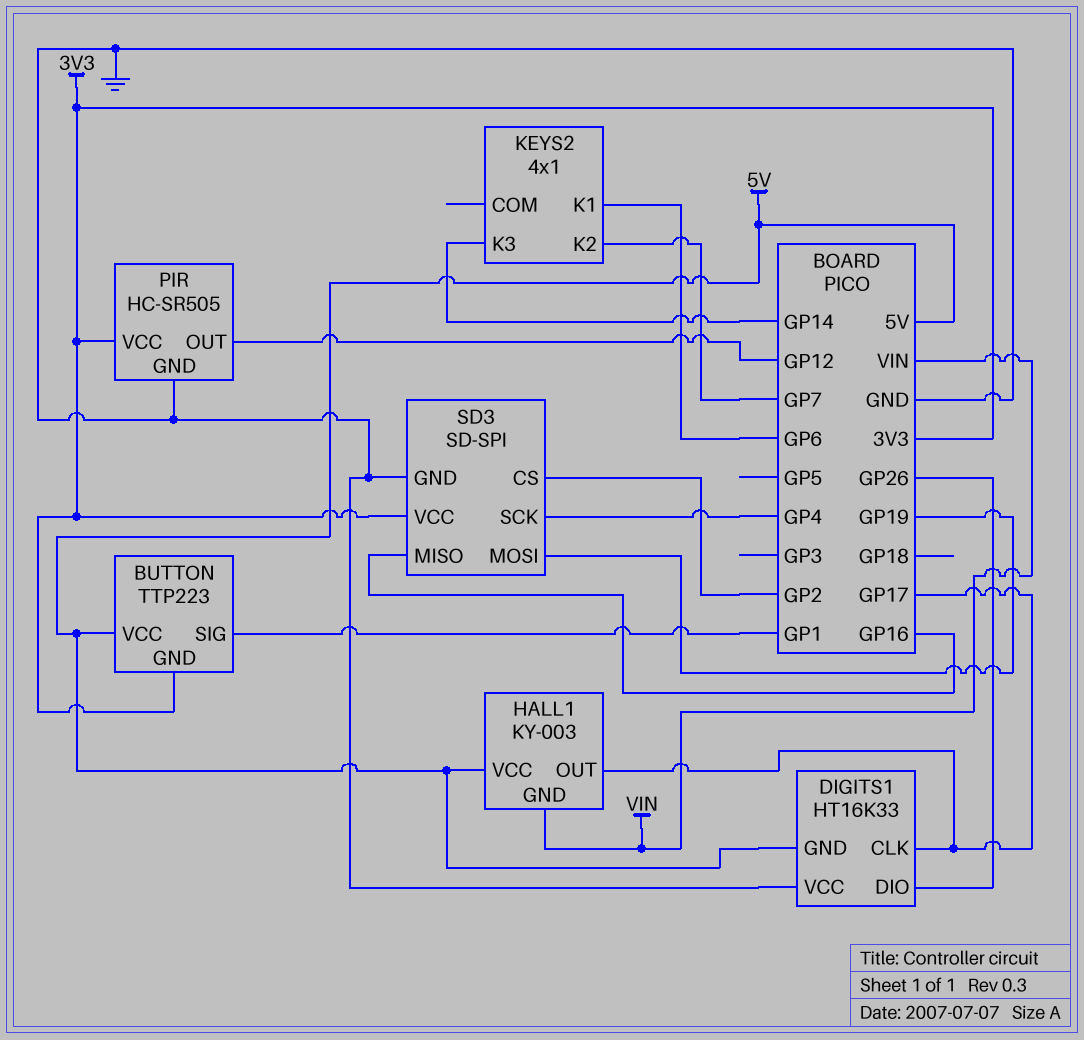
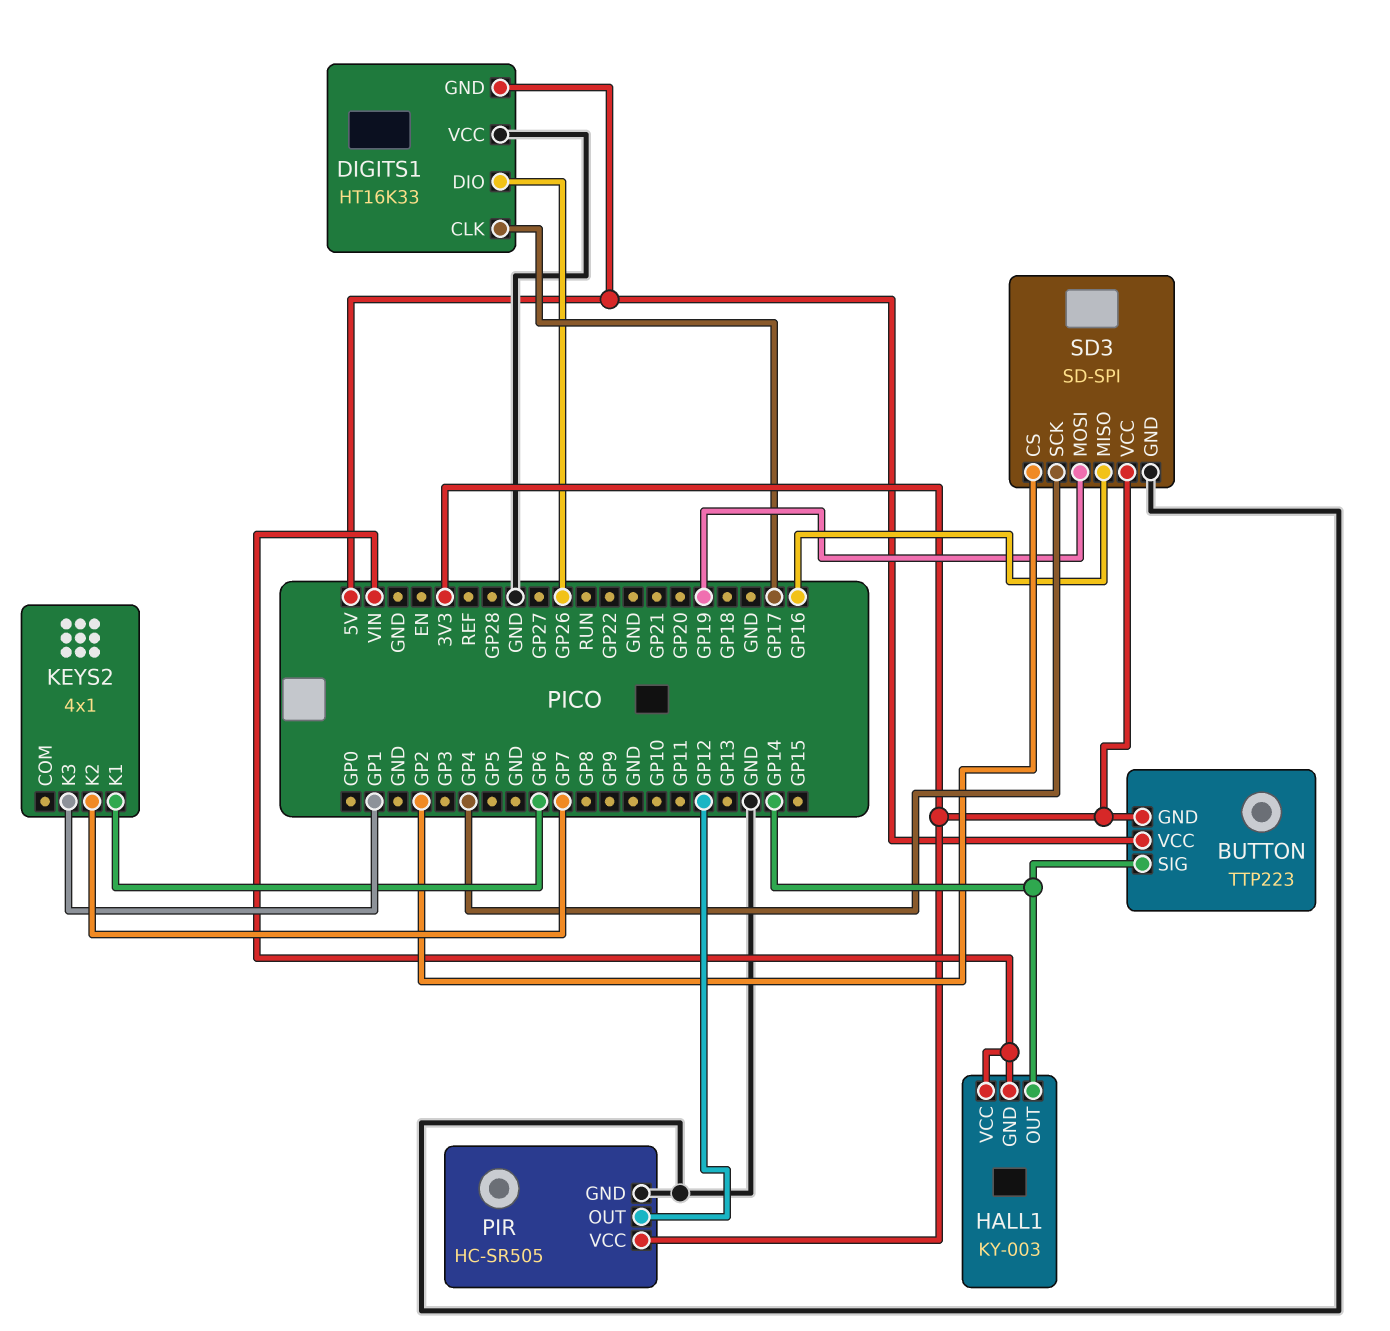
BUTTON pin SIG: GP1 -> GP14
HALL1 pin OUT: GP17 -> GP14
HALL1 pin VCC: 5V -> VIN
KEYS2 pin K3: GP14 -> GP1

